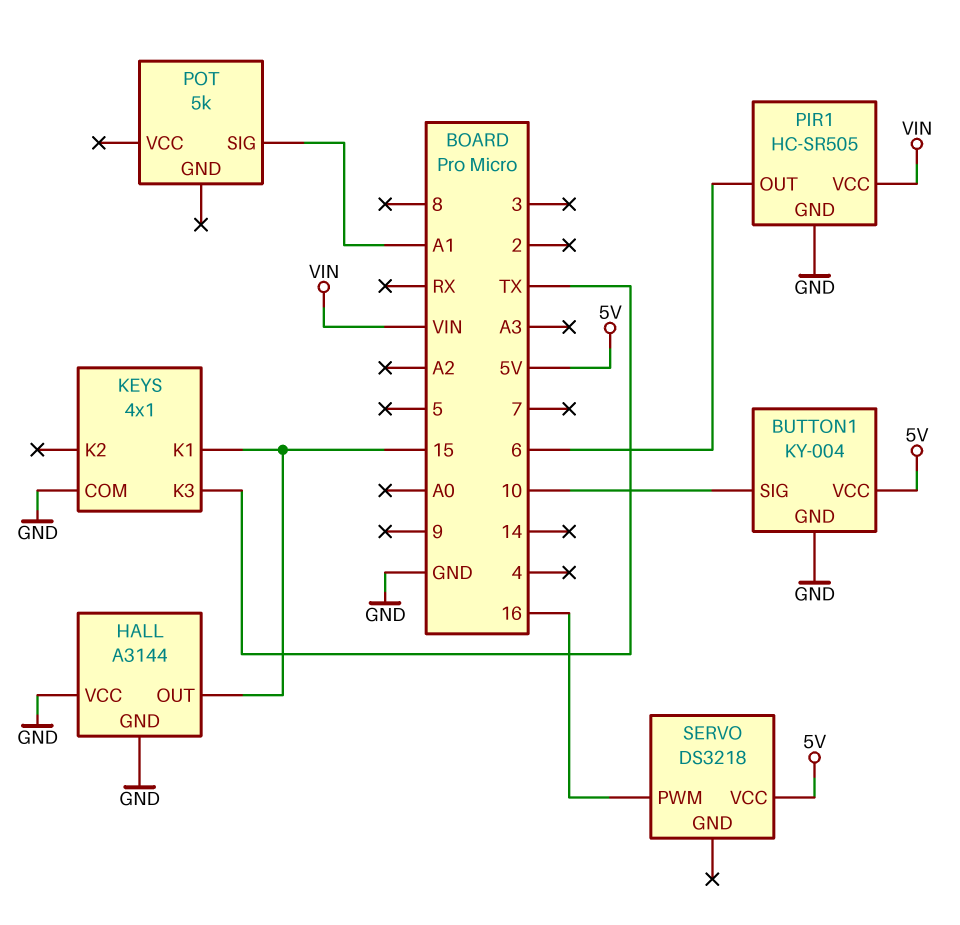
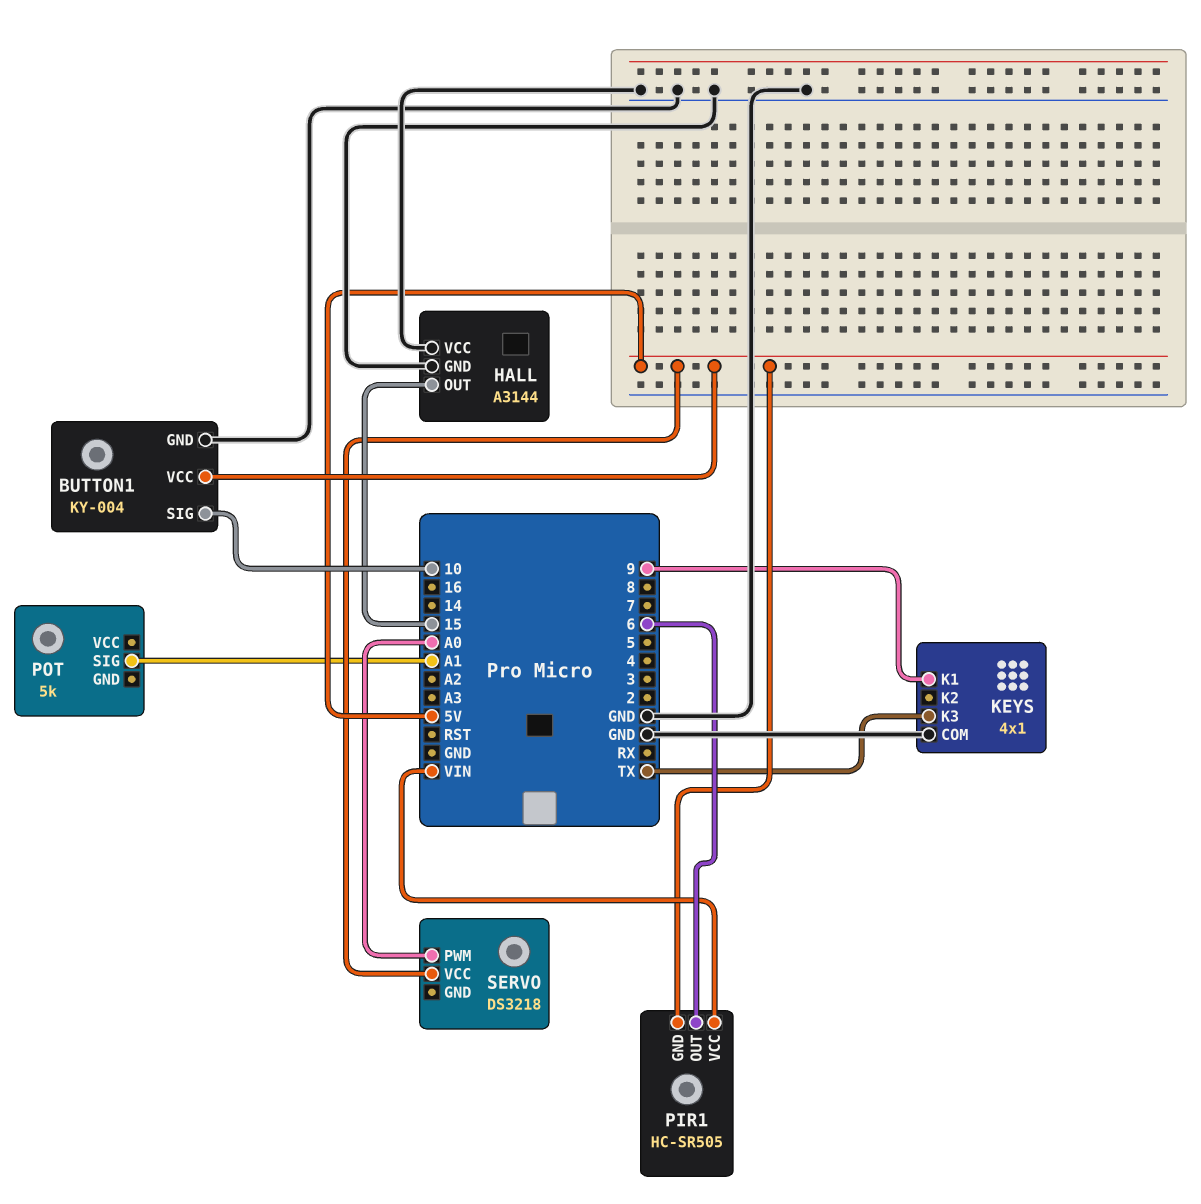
KEYS pin K1: 15 -> 9
PIR1 pin GND: GND -> 5V
SERVO pin PWM: 16 -> A0

